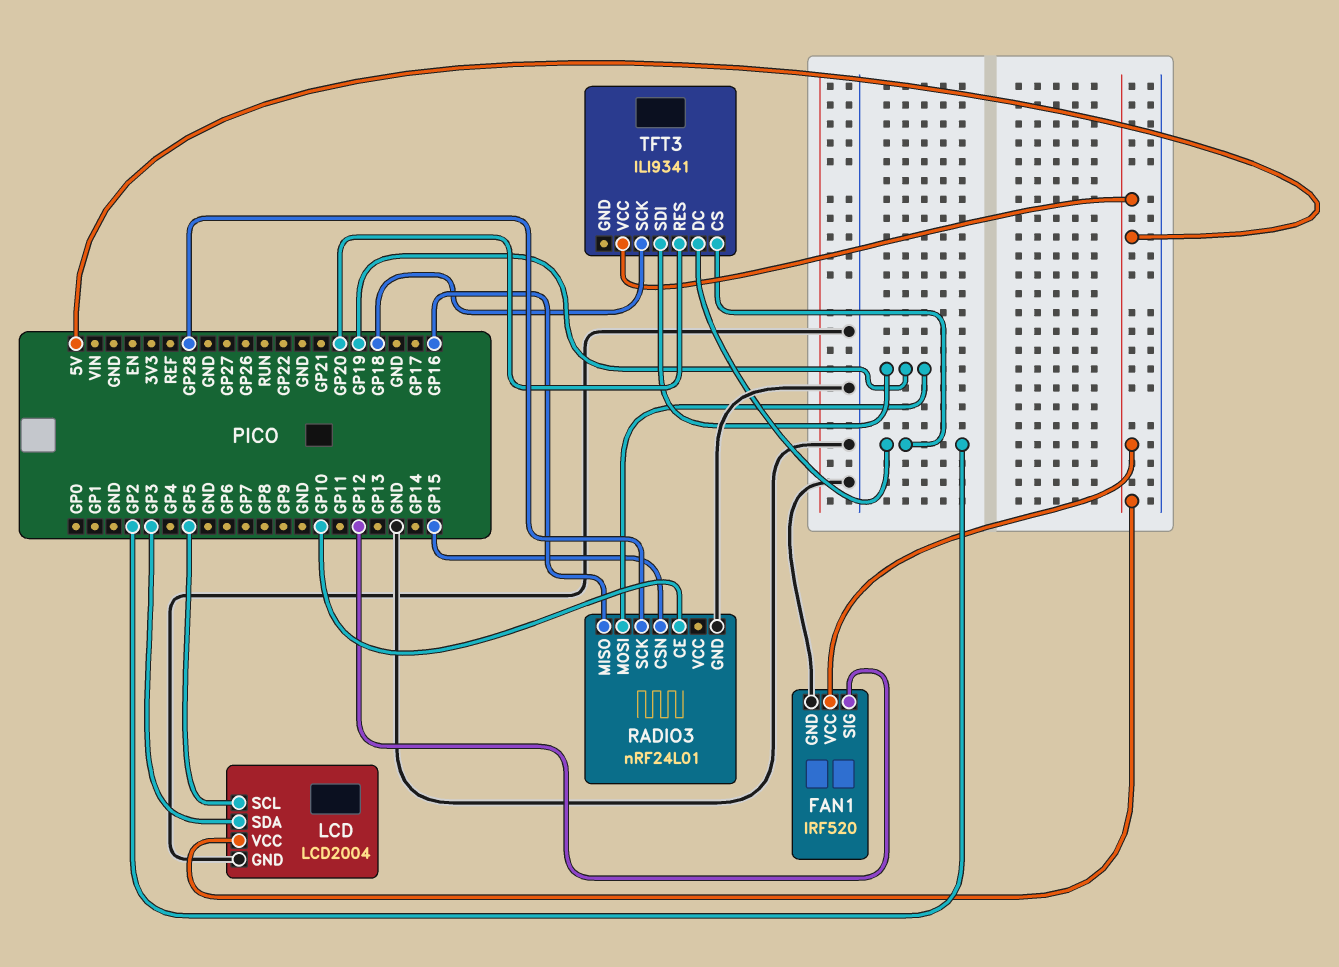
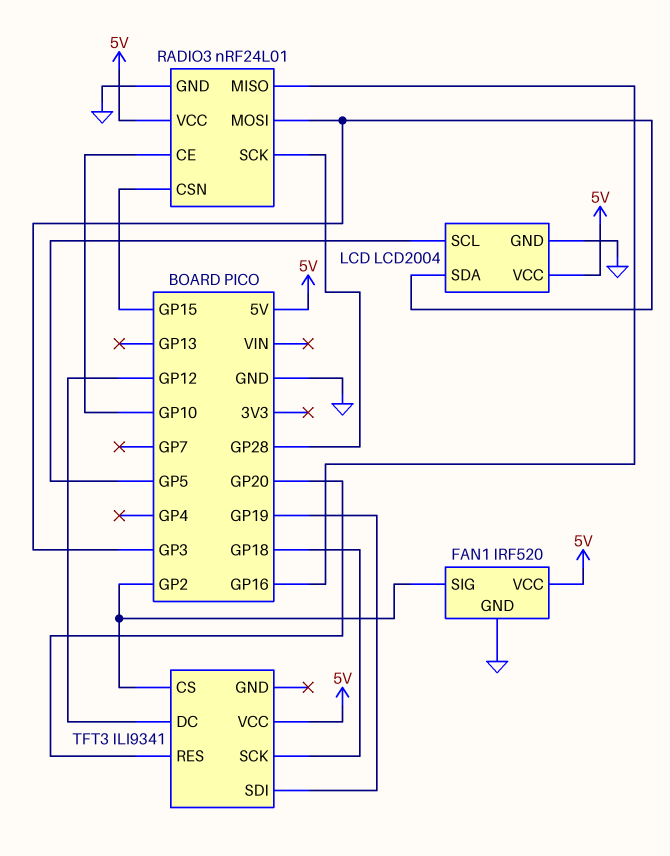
FAN1 pin SIG: GP12 -> GP2
RADIO3 pin MOSI: GP19 -> GP3
RADIO3 pin VCC: none -> 5V
TFT3 pin DC: GP2 -> GP12

